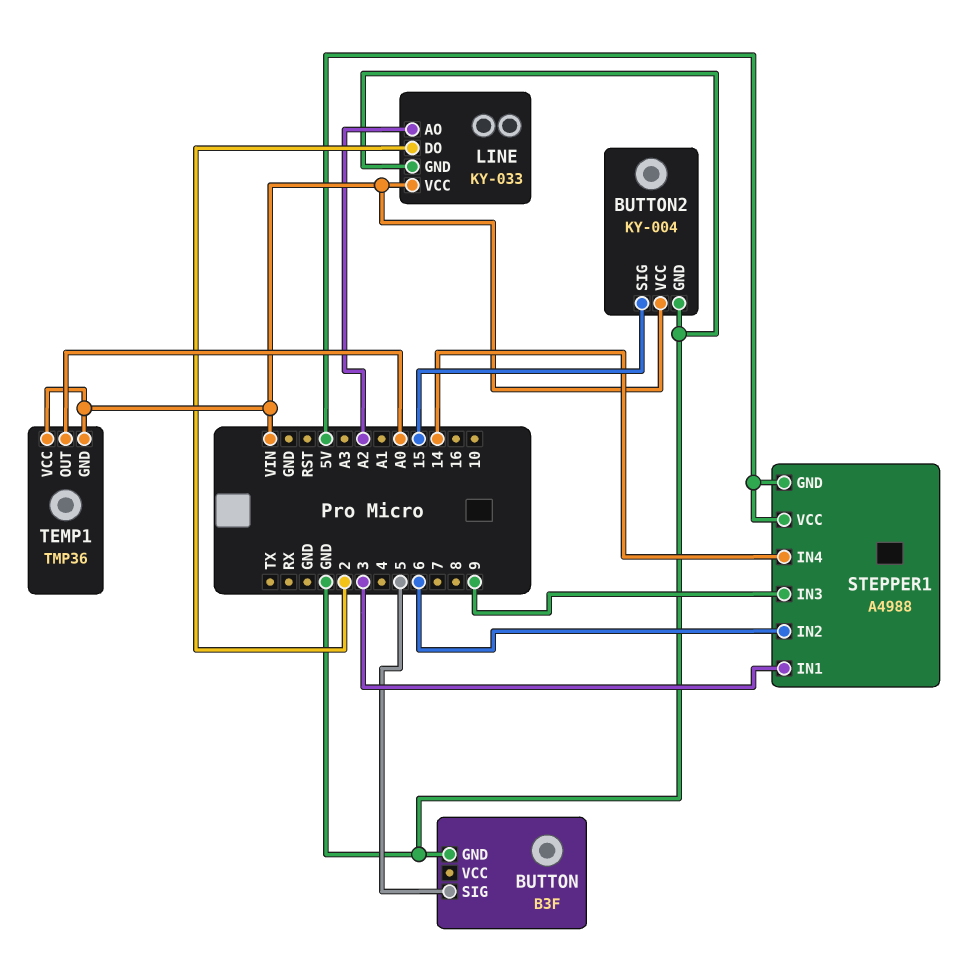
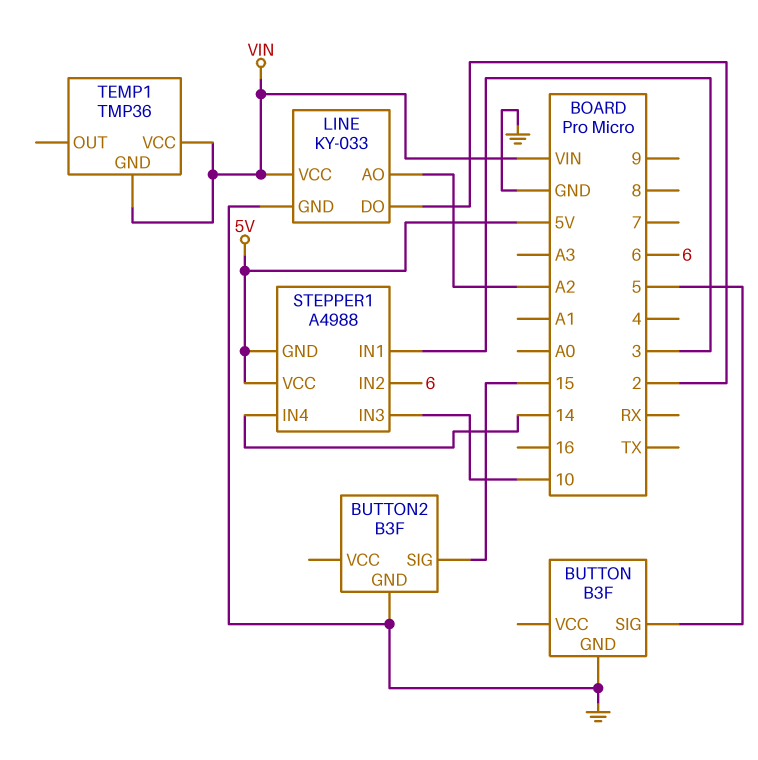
BUTTON2: KY-004 -> B3F
BUTTON2 pin VCC: VIN -> none
STEPPER1 pin IN3: 9 -> 10
TEMP1 pin OUT: A0 -> none

